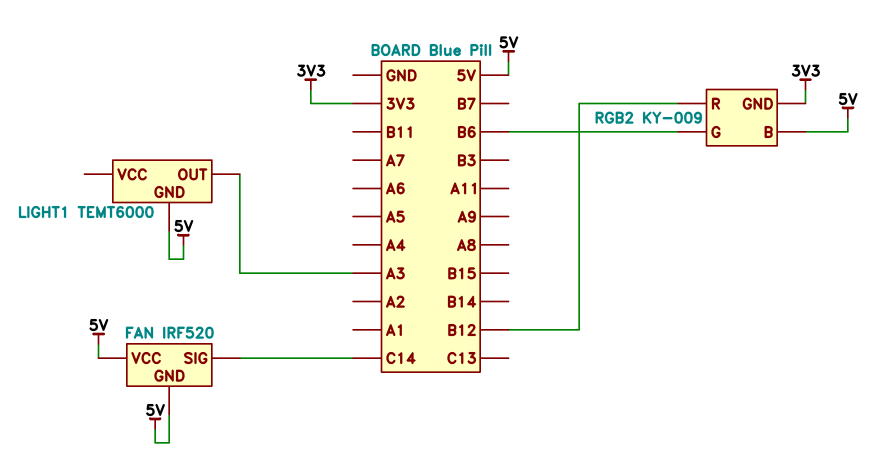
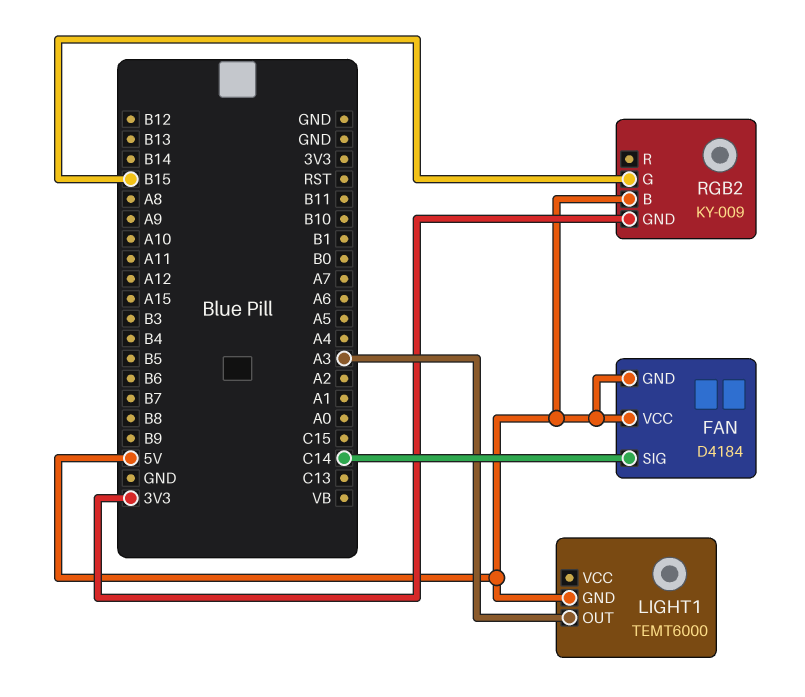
FAN: IRF520 -> D4184
RGB2 pin G: B6 -> B15
RGB2 pin R: B12 -> none

